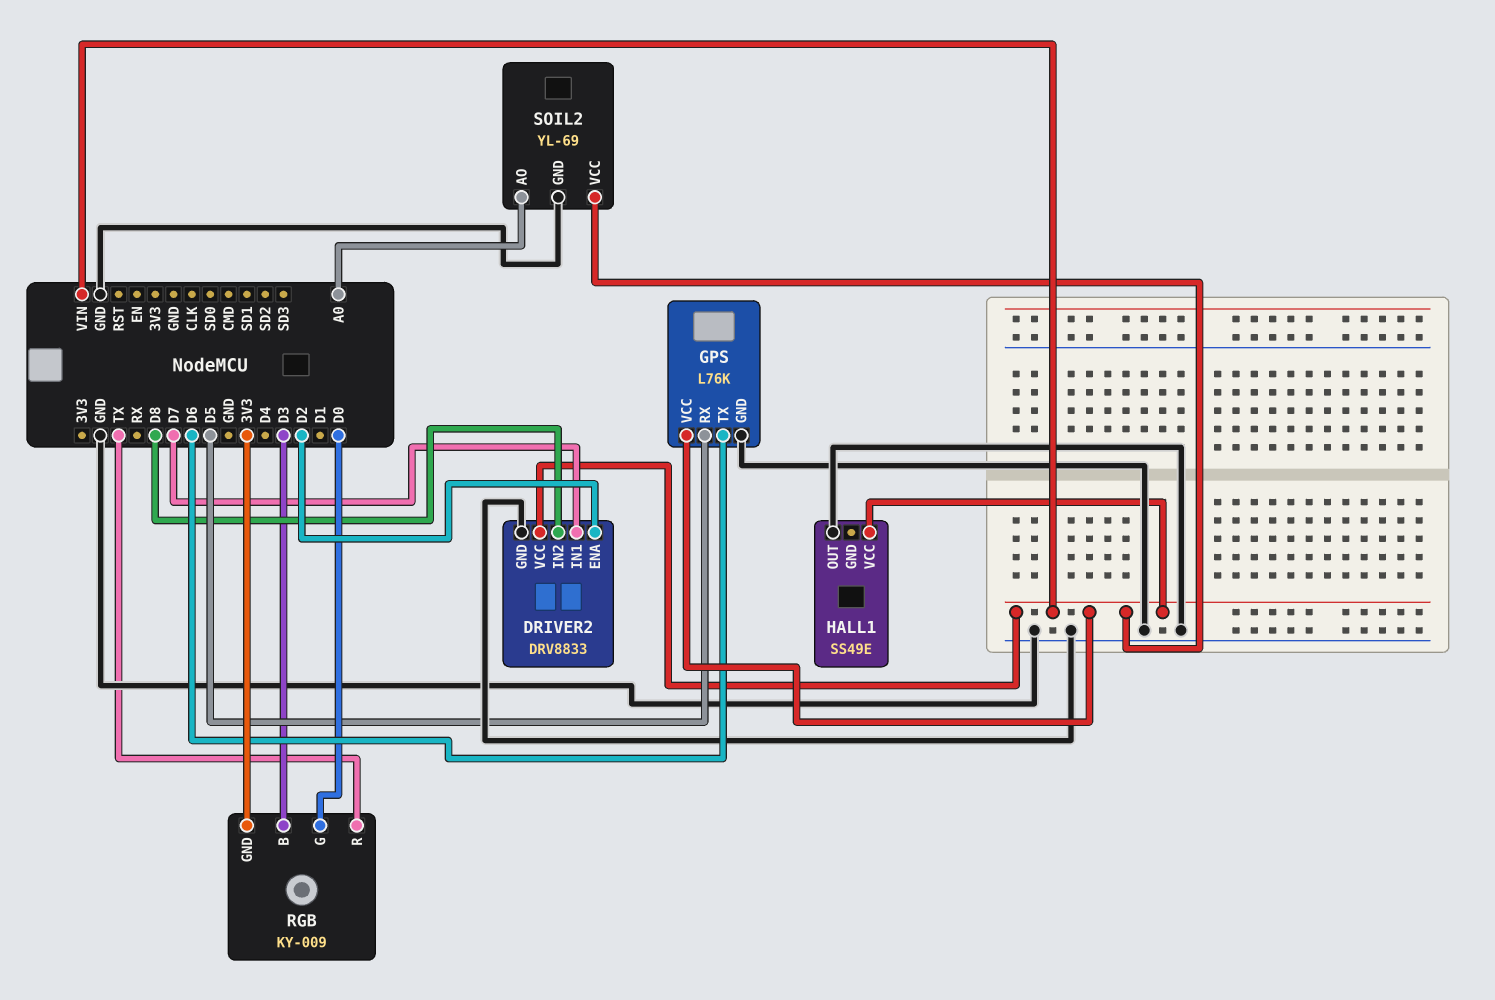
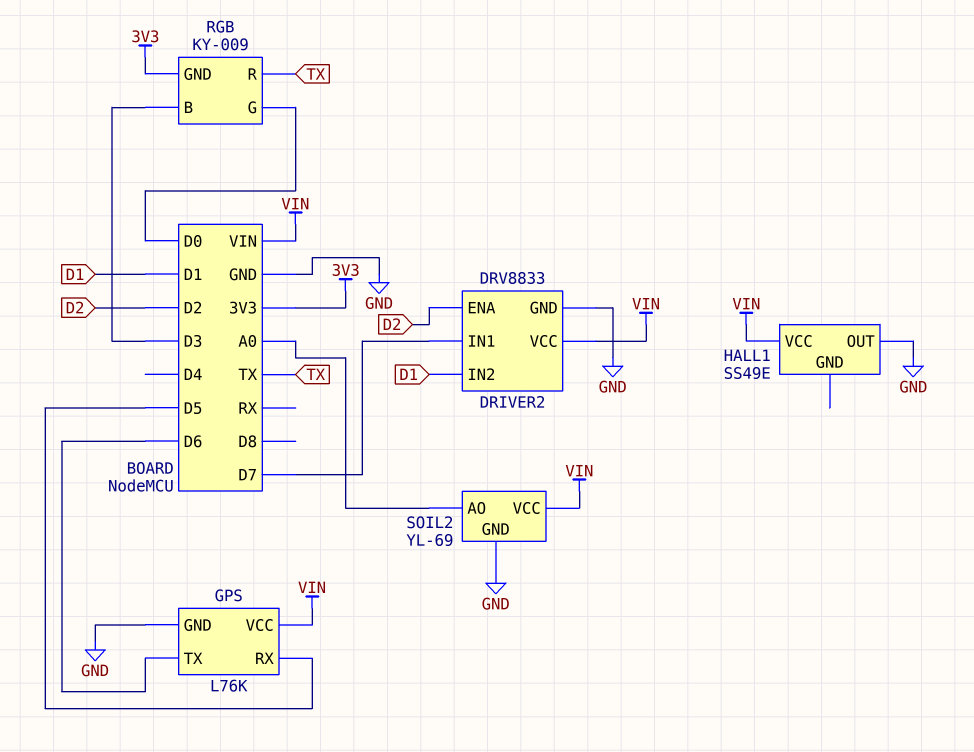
DRIVER2 pin IN2: D8 -> D1

